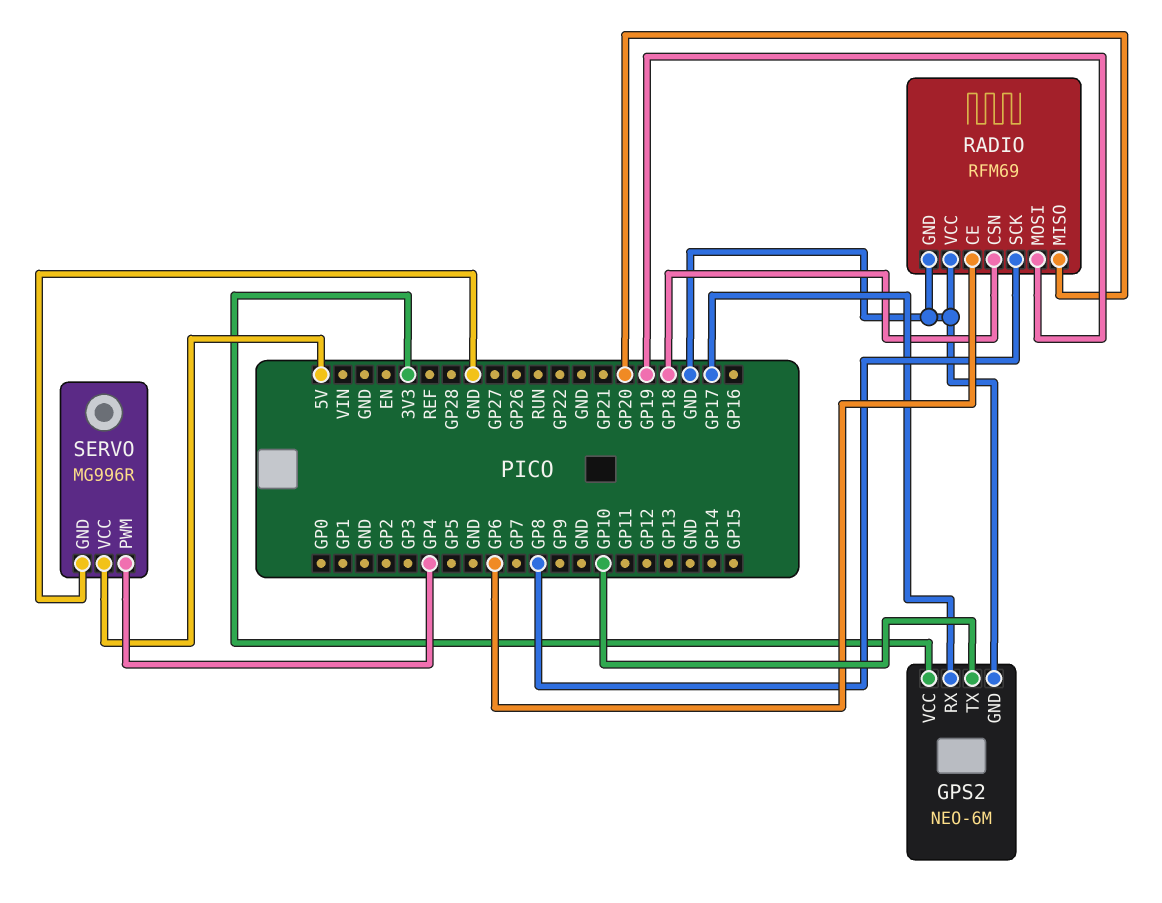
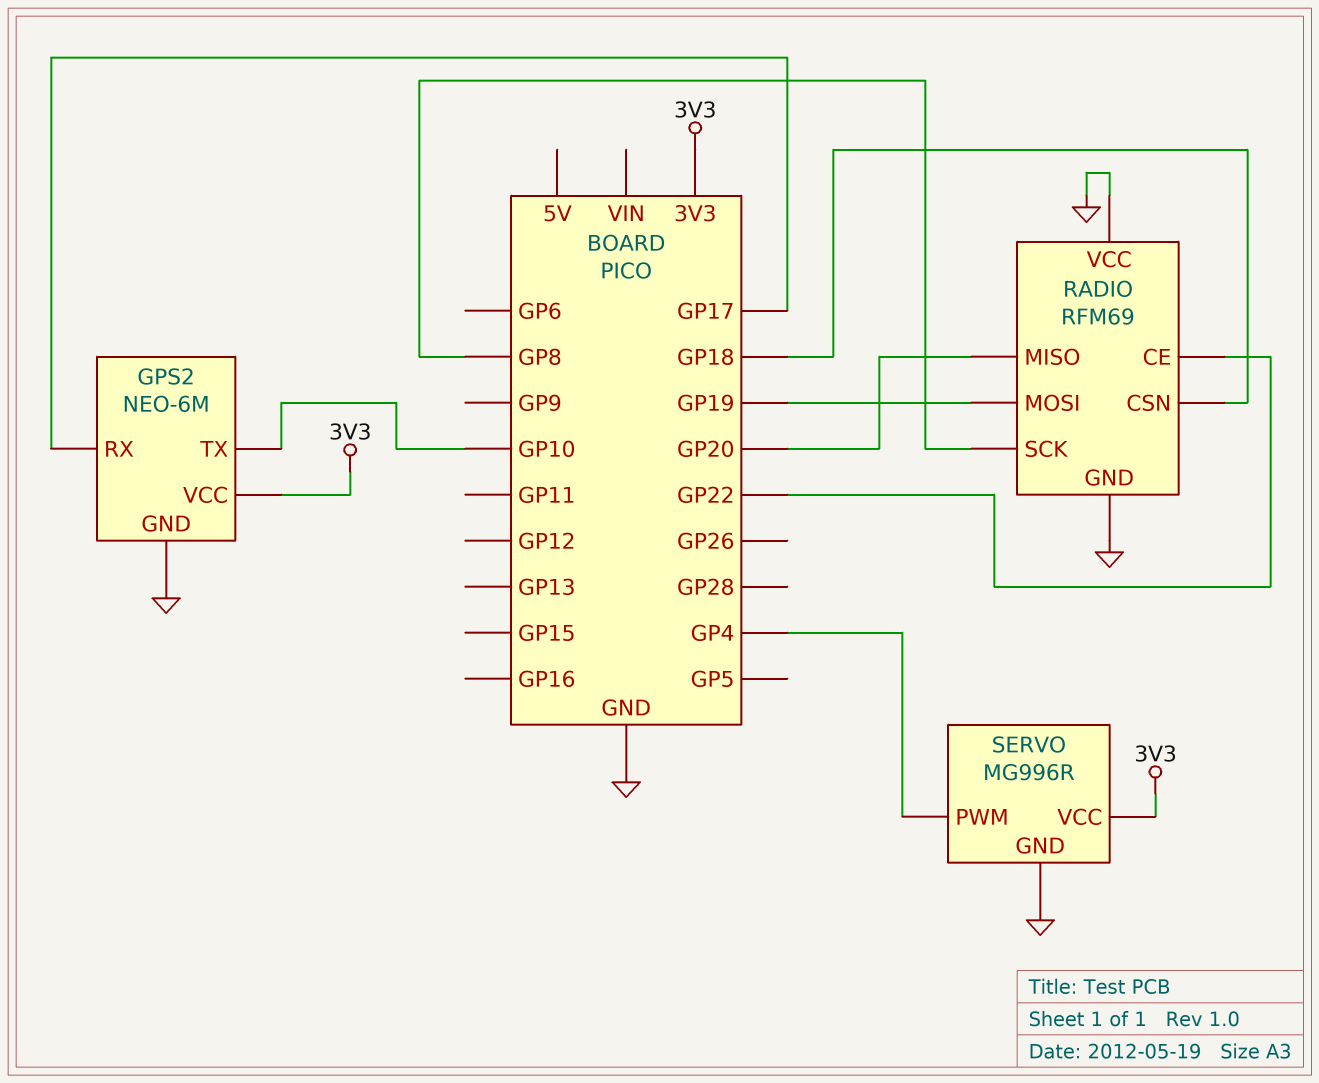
RADIO pin CE: GP6 -> GP22
SERVO pin VCC: 5V -> 3V3

